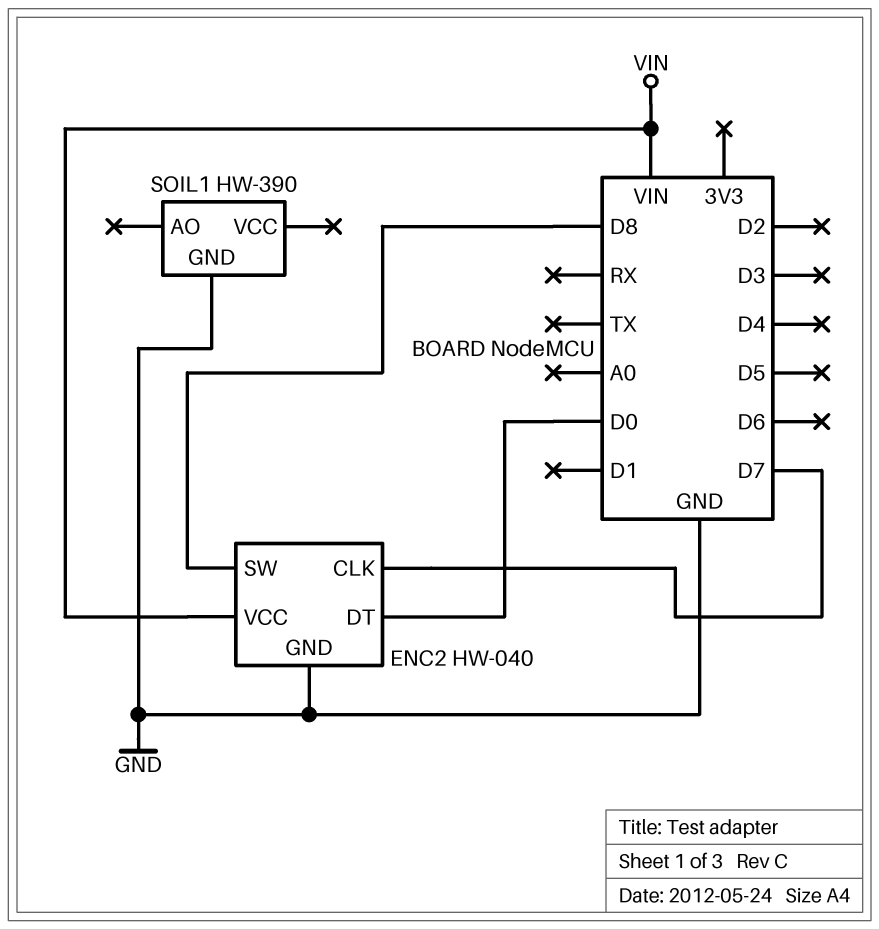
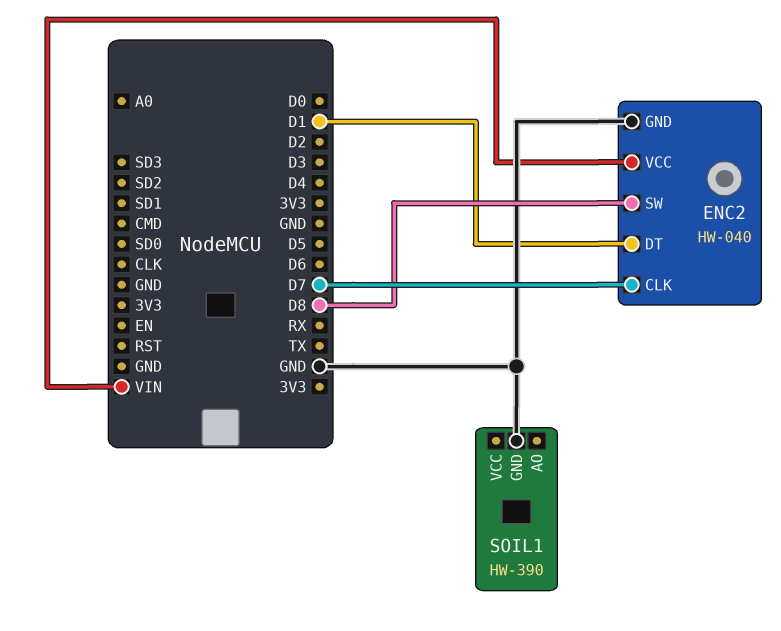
ENC2 pin DT: D0 -> D1

